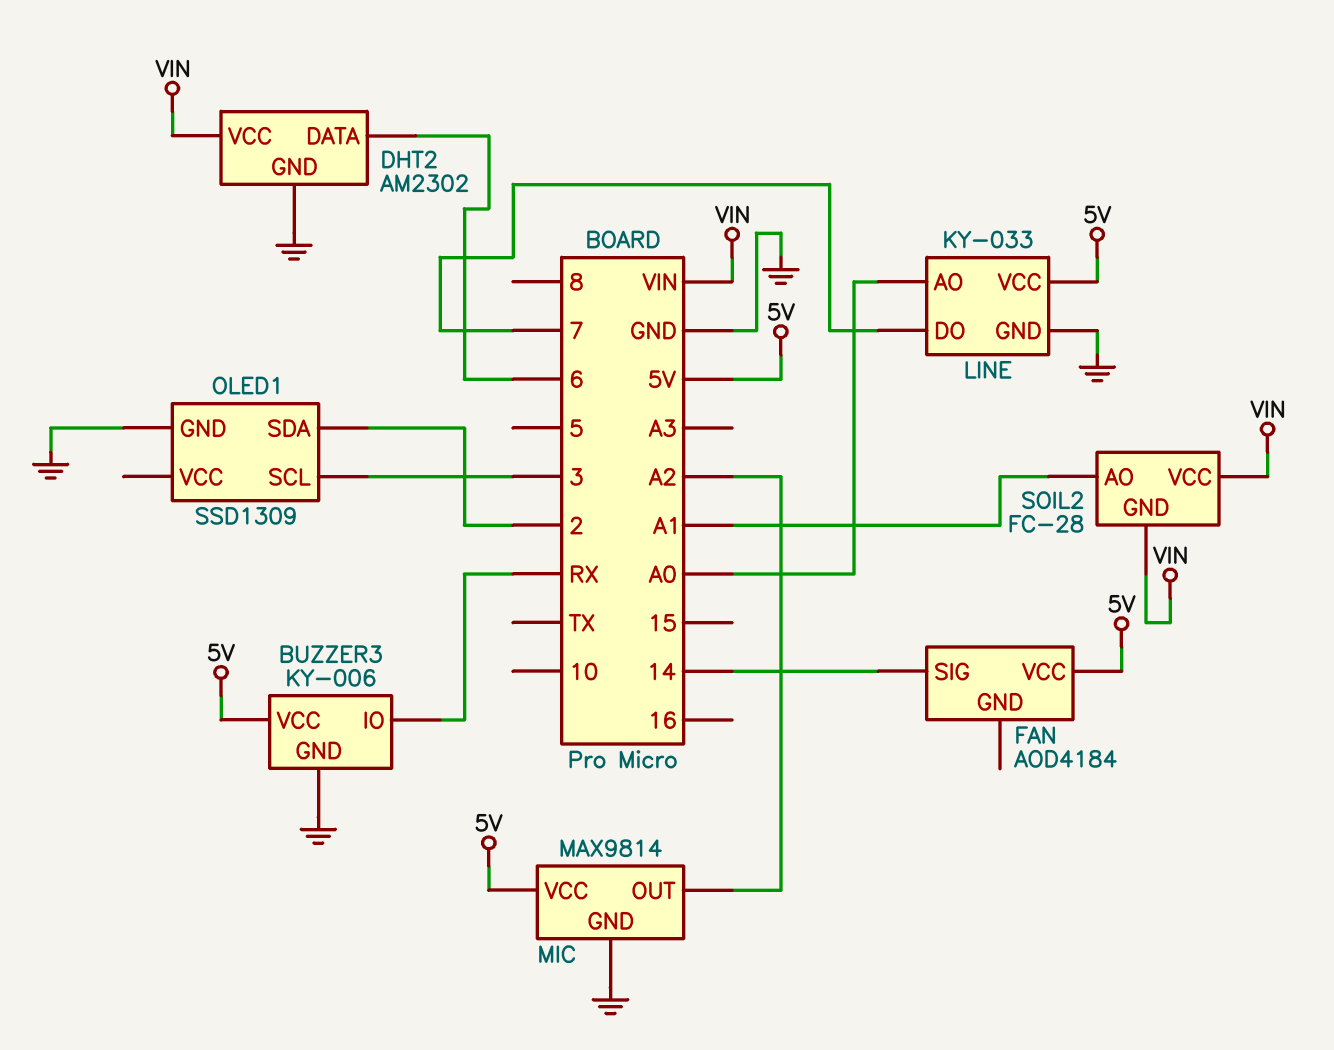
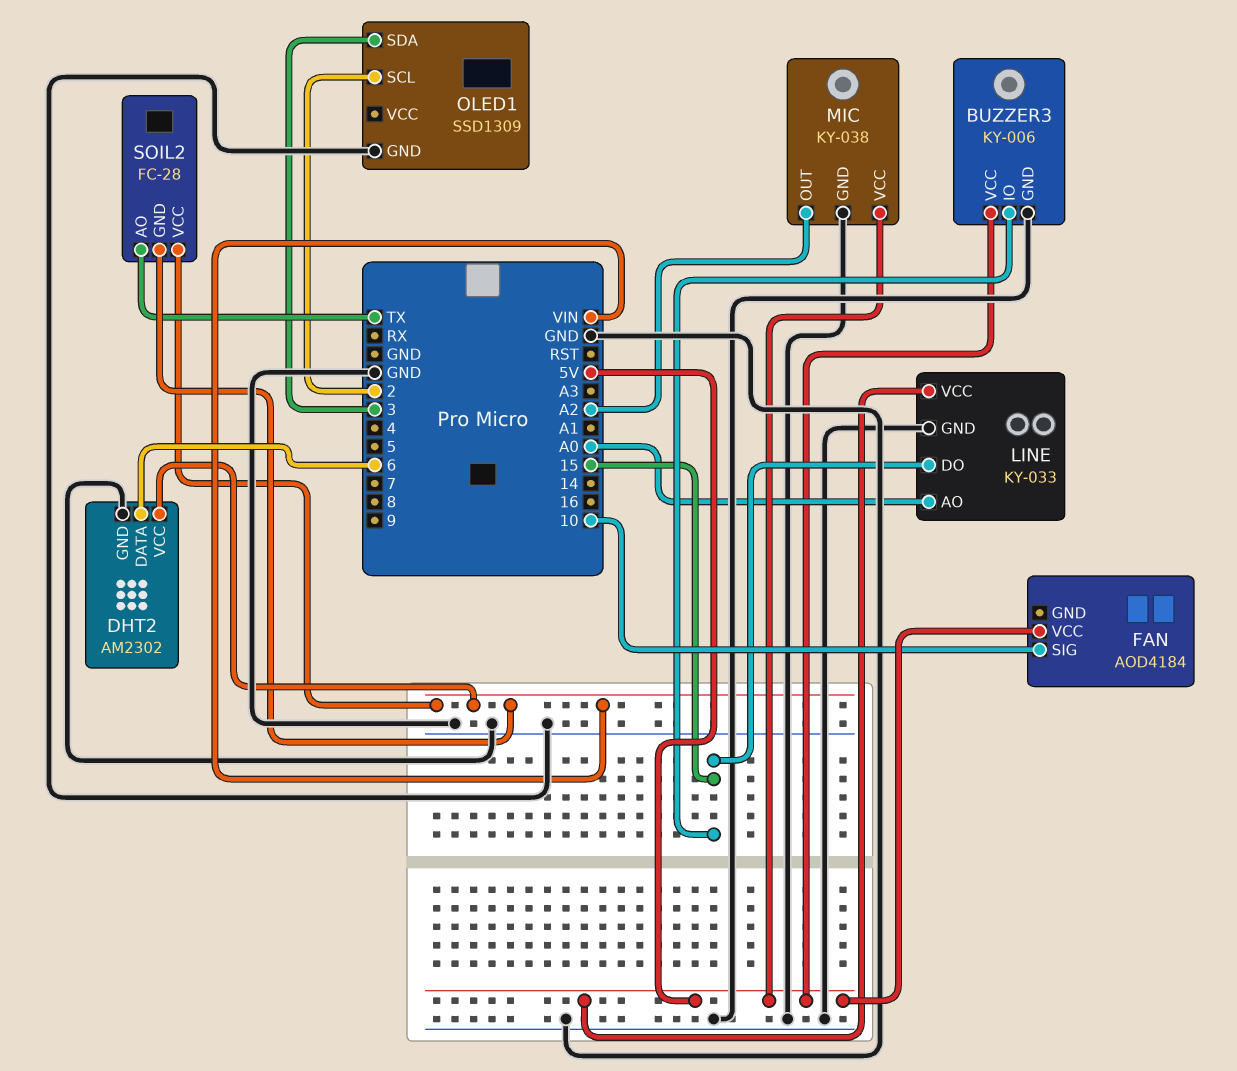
BUZZER3 pin IO: RX -> 15
FAN pin SIG: 14 -> 10
LINE pin DO: 7 -> 15
MIC: MAX9814 -> KY-038
OLED1 pin SCL: 3 -> 2
OLED1 pin SDA: 2 -> 3
SOIL2 pin AO: A1 -> TX

